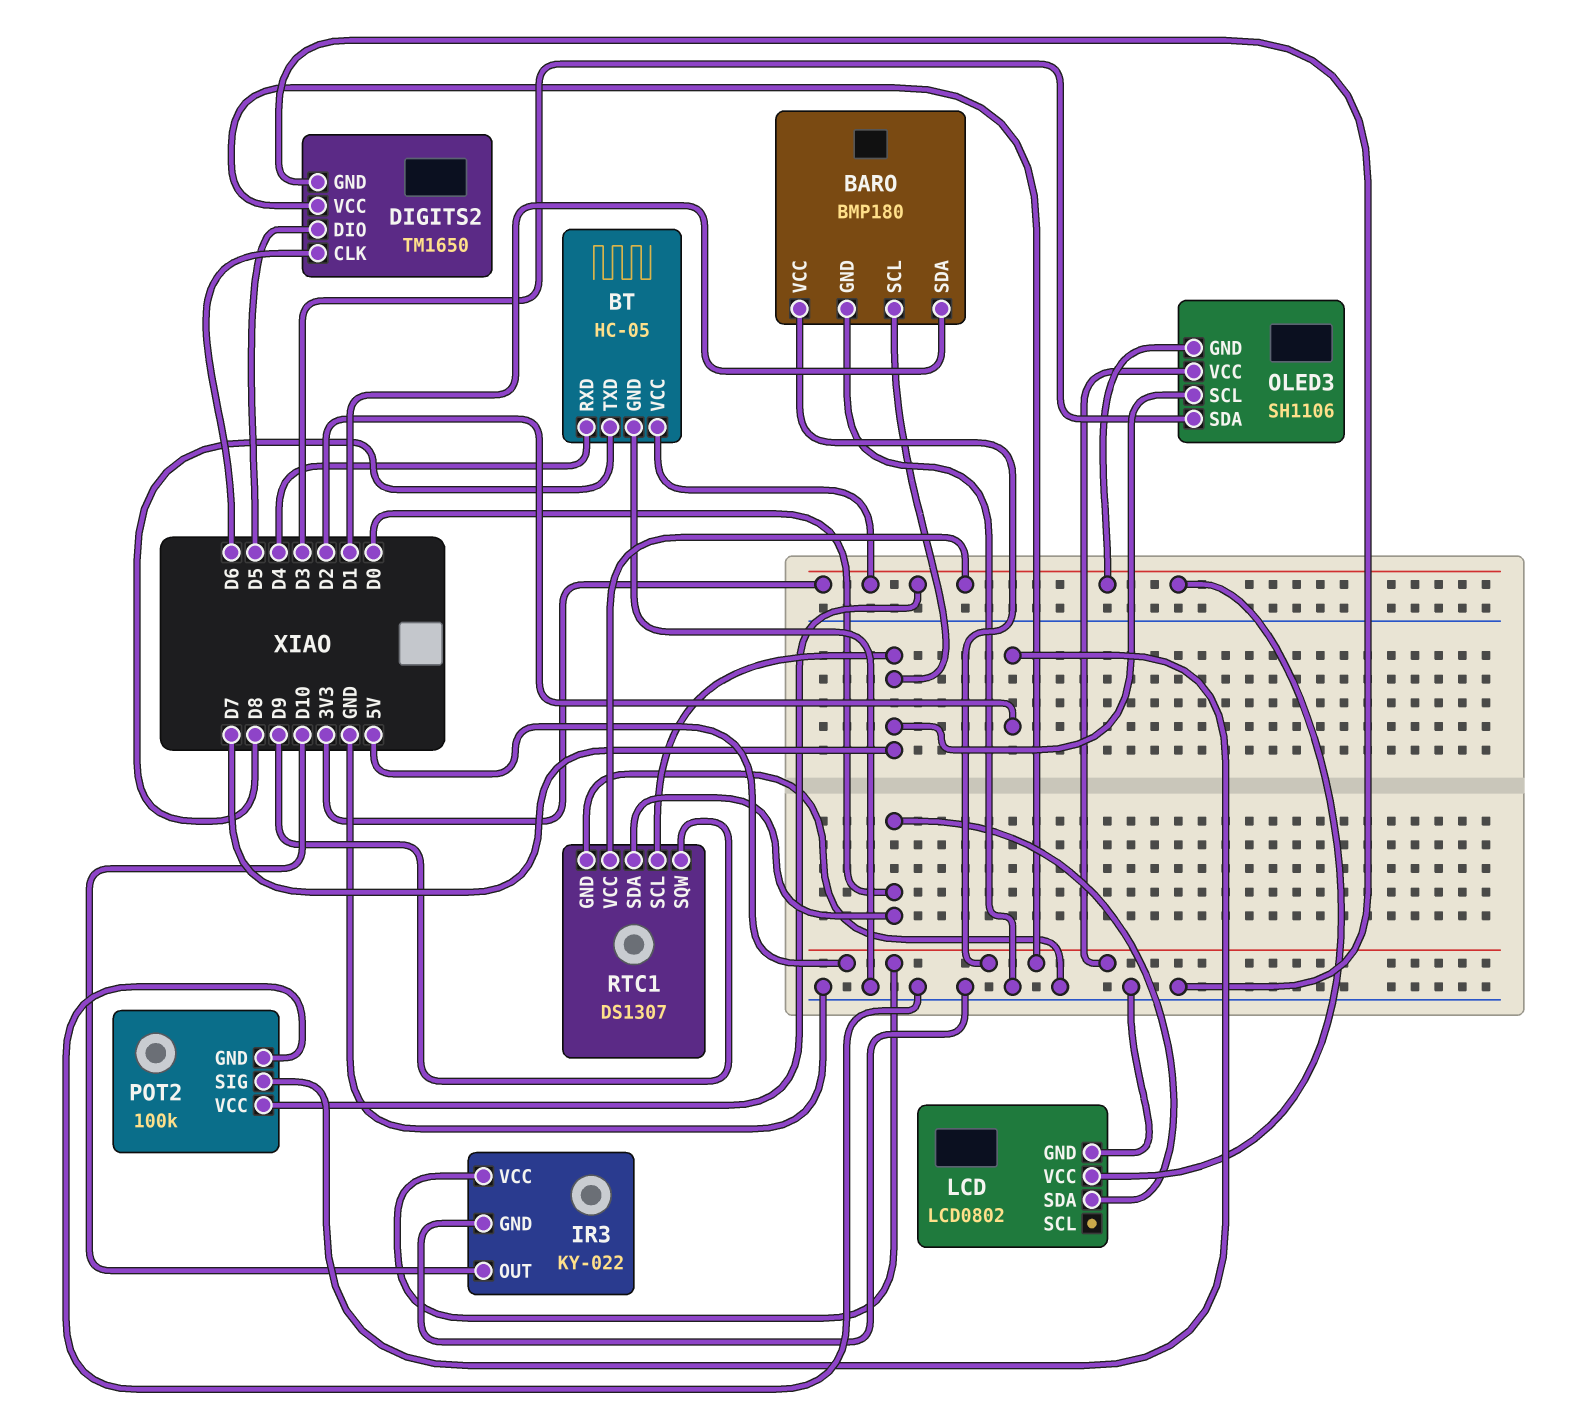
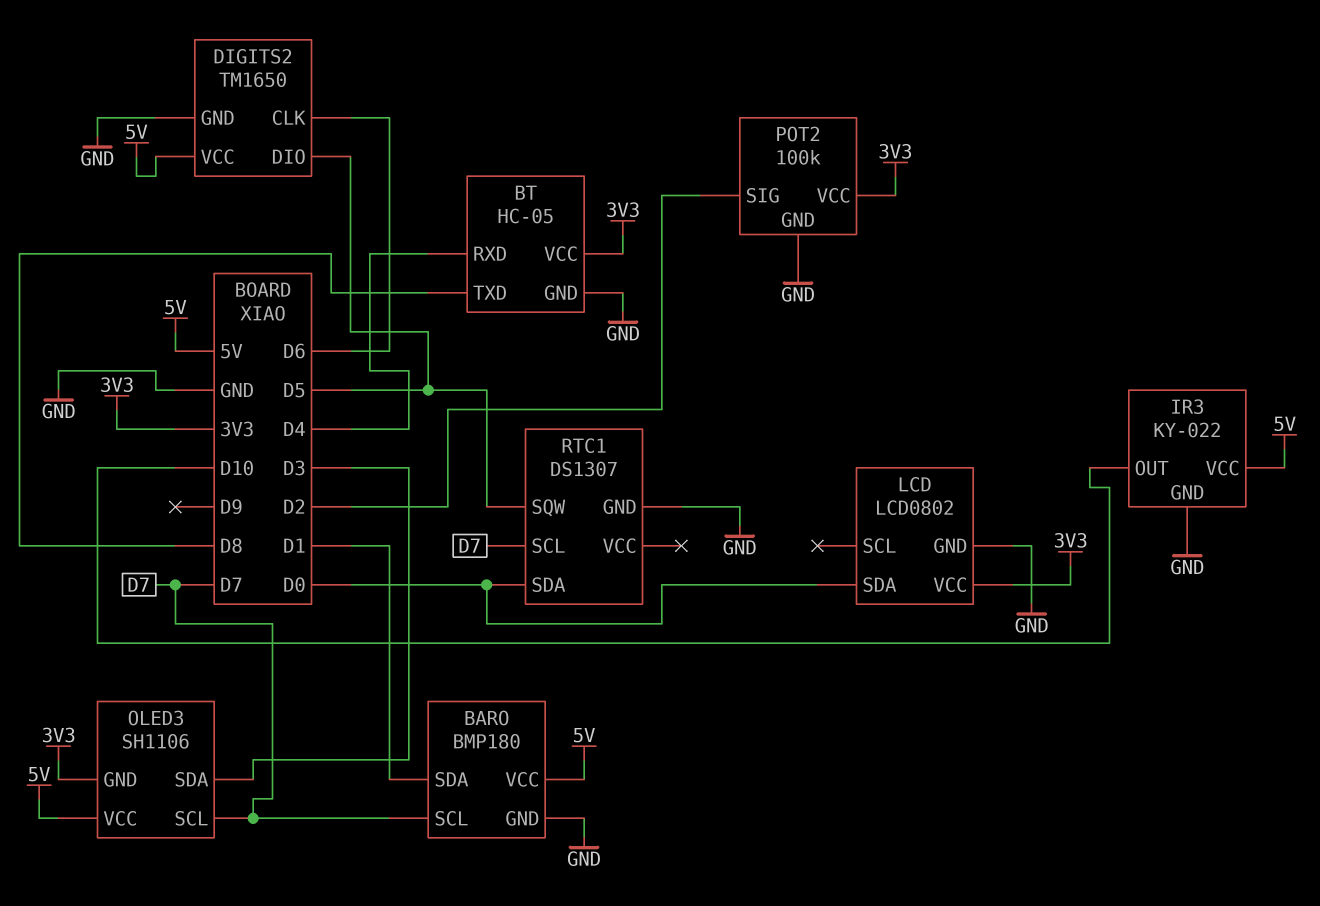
RTC1 pin SQW: D9 -> D5
RTC1 pin VCC: 3V3 -> none

